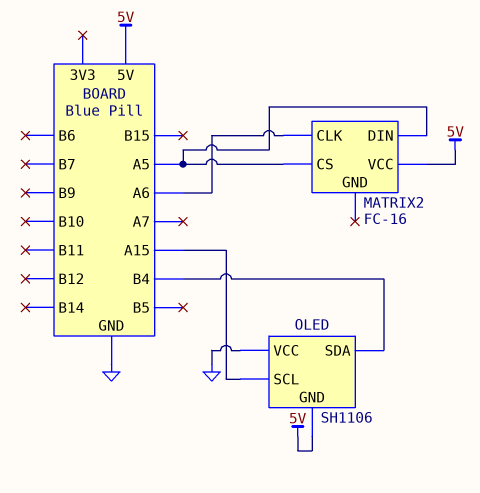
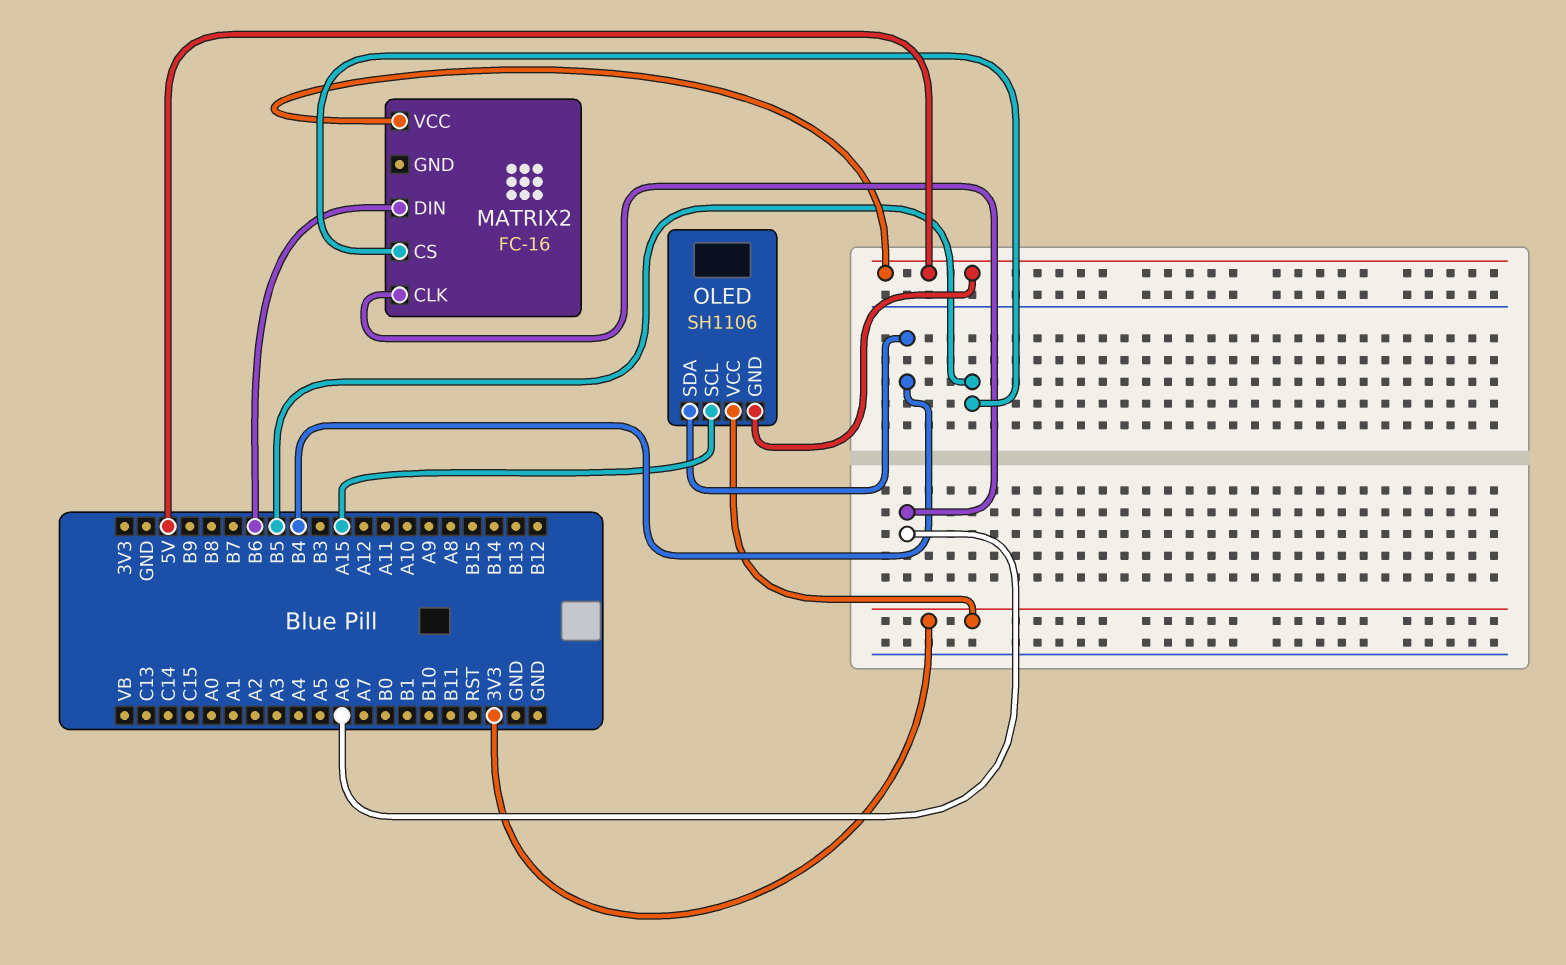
MATRIX2 pin CS: A5 -> B5
MATRIX2 pin DIN: A5 -> B6
OLED pin VCC: GND -> 3V3

